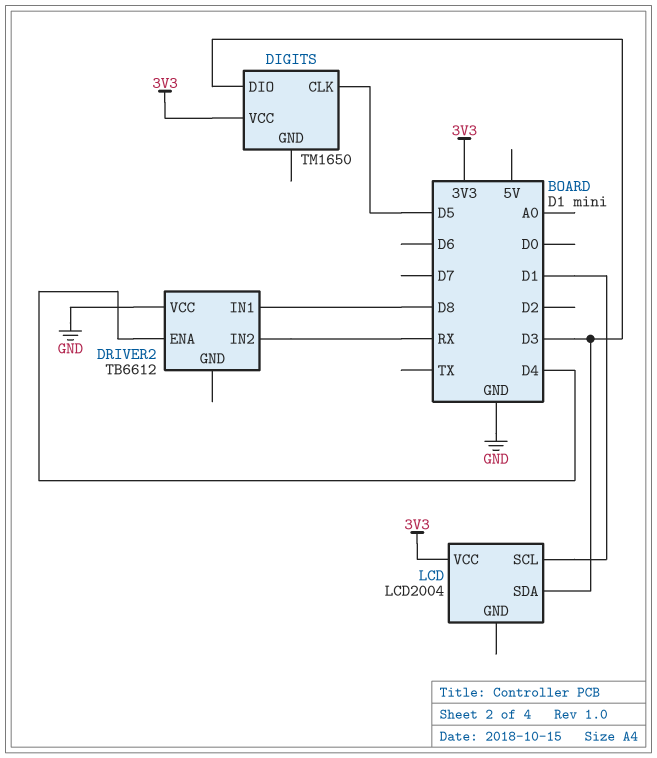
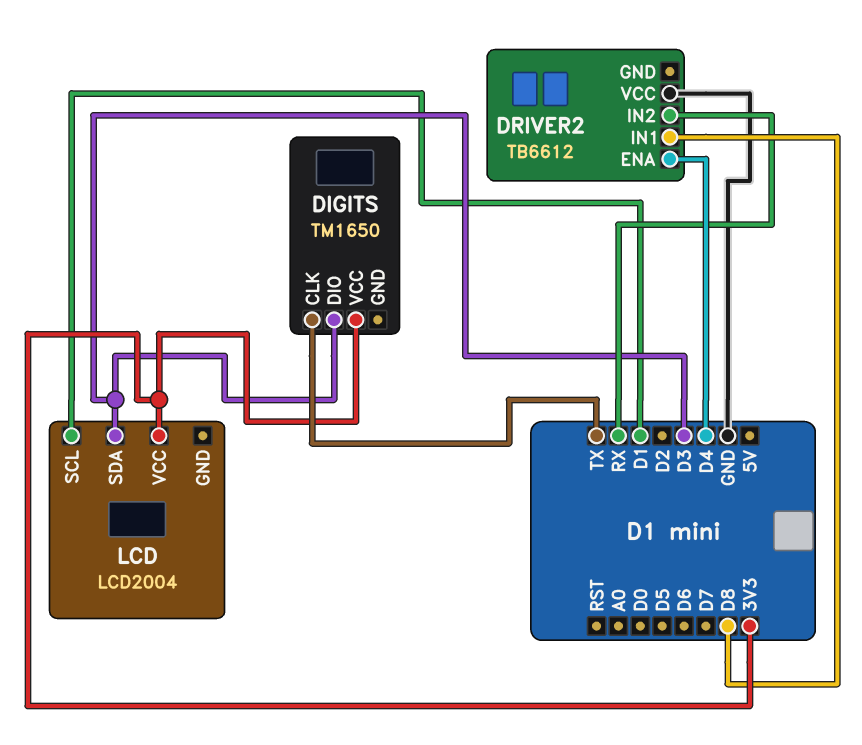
DIGITS pin CLK: D5 -> TX

